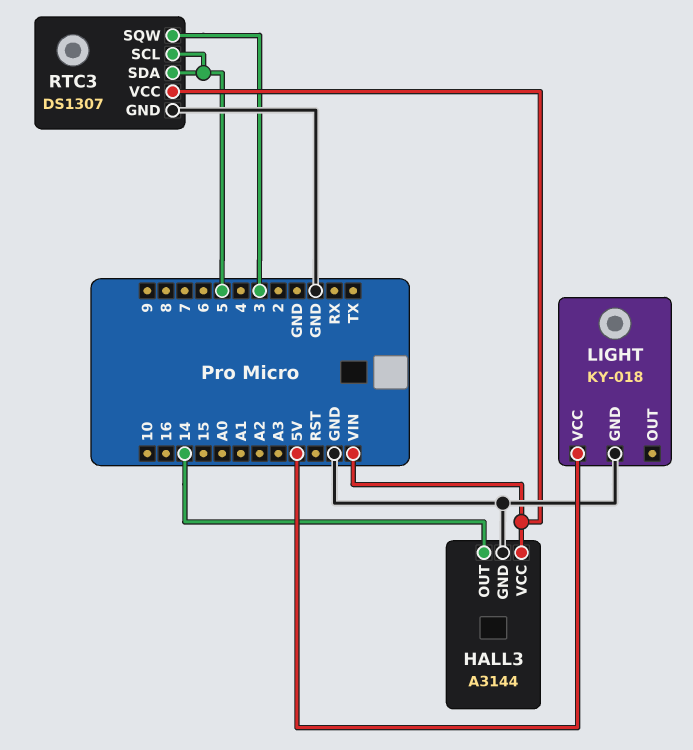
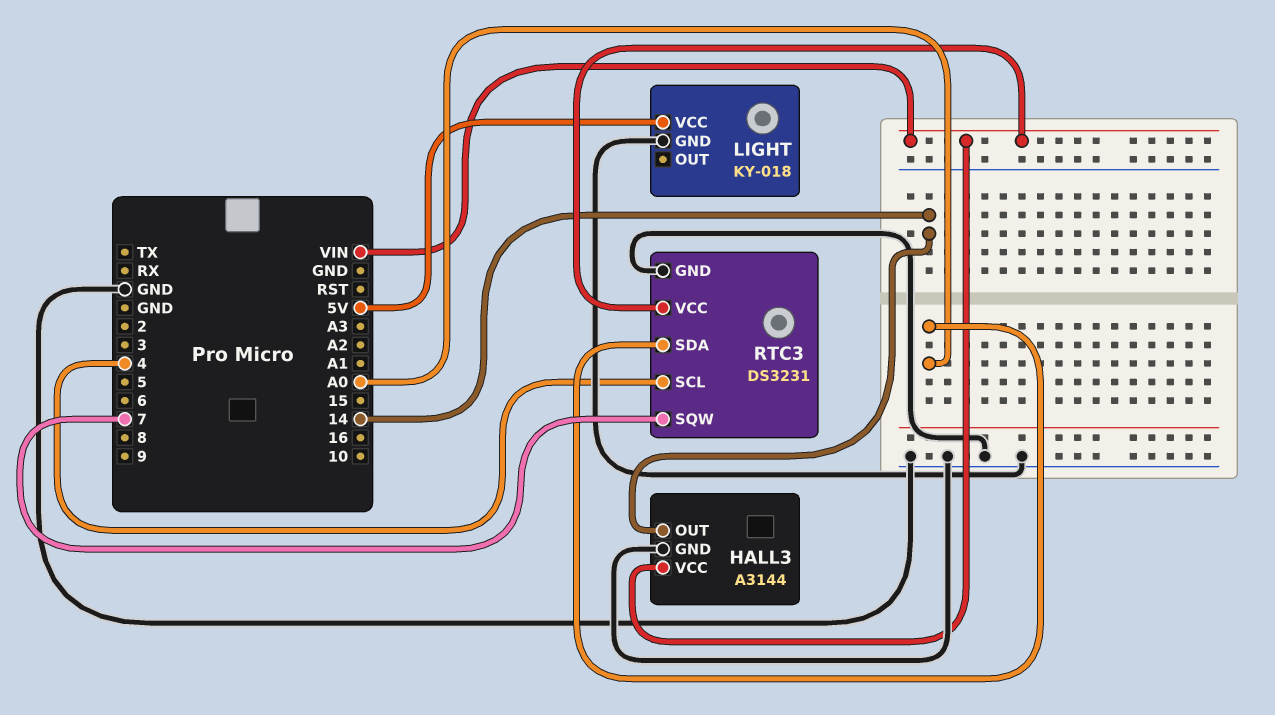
RTC3: DS1307 -> DS3231
RTC3 pin SCL: 5 -> 4
RTC3 pin SDA: 5 -> A0
RTC3 pin SQW: 3 -> 7

